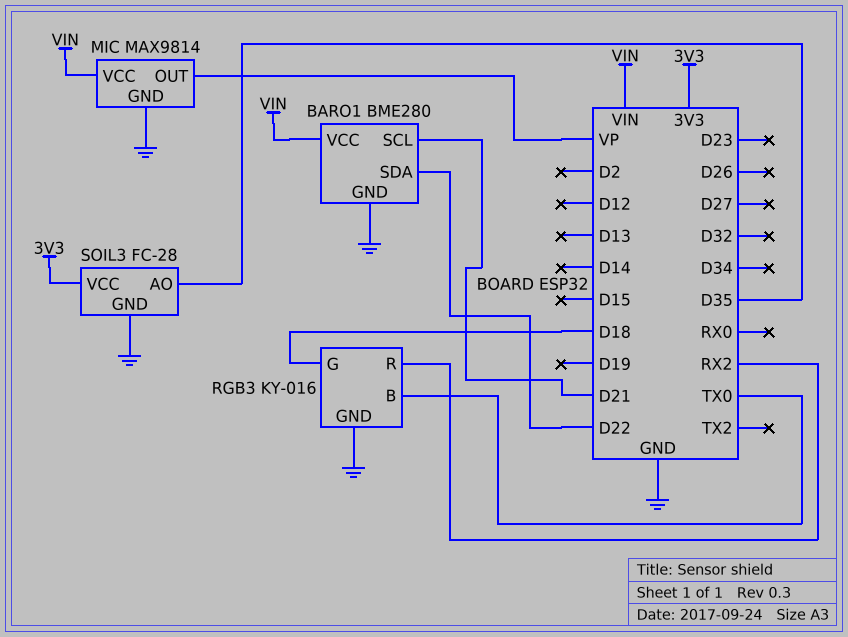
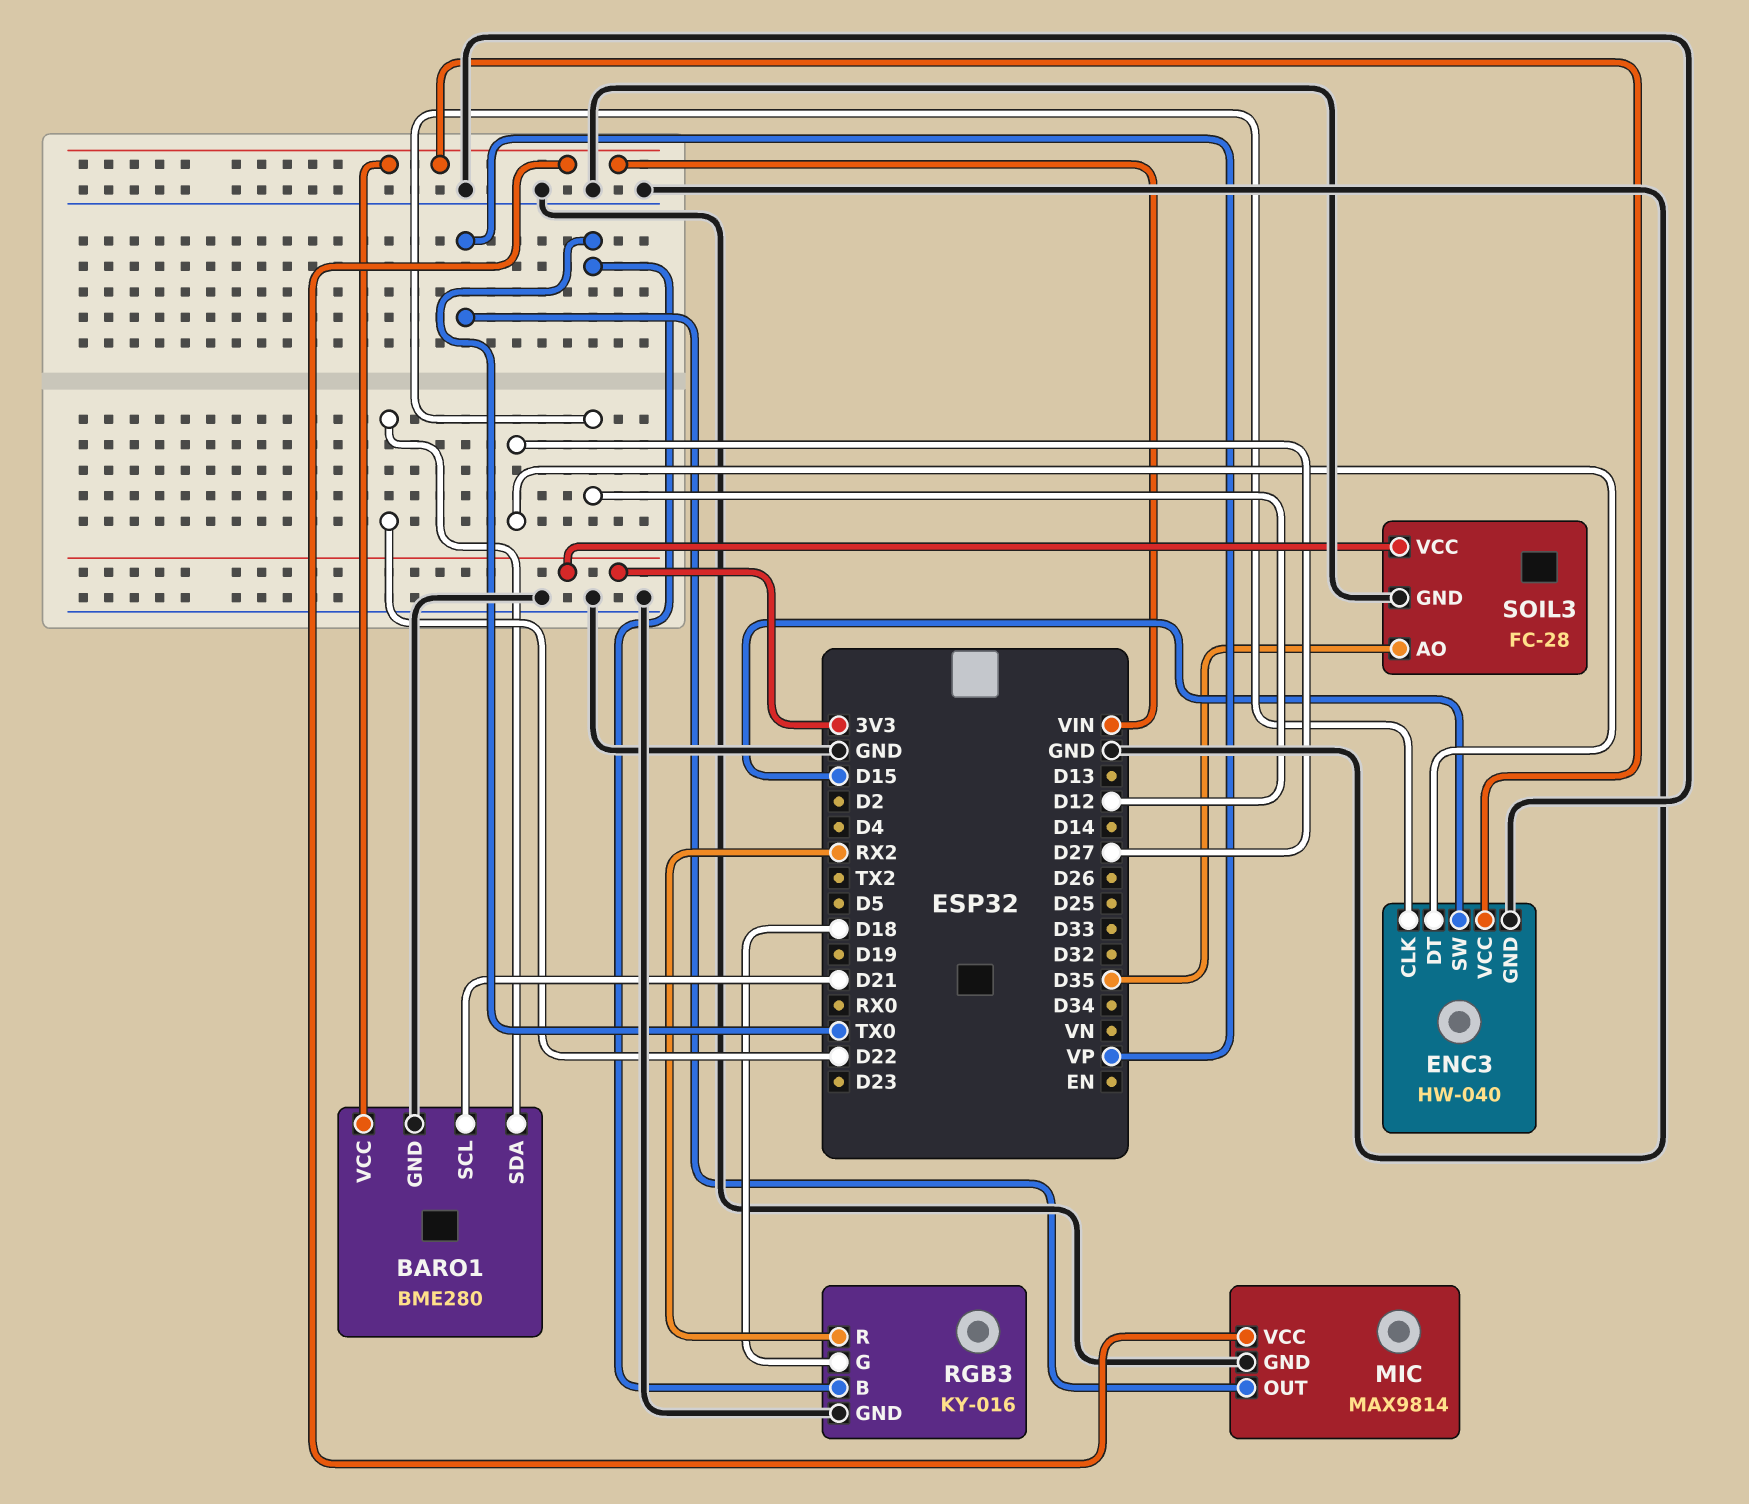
ENC3: none -> HW-040
ENC3 pin CLK: none -> D12
ENC3 pin DT: none -> D27
ENC3 pin GND: none -> GND
ENC3 pin SW: none -> D15
ENC3 pin VCC: none -> VIN

